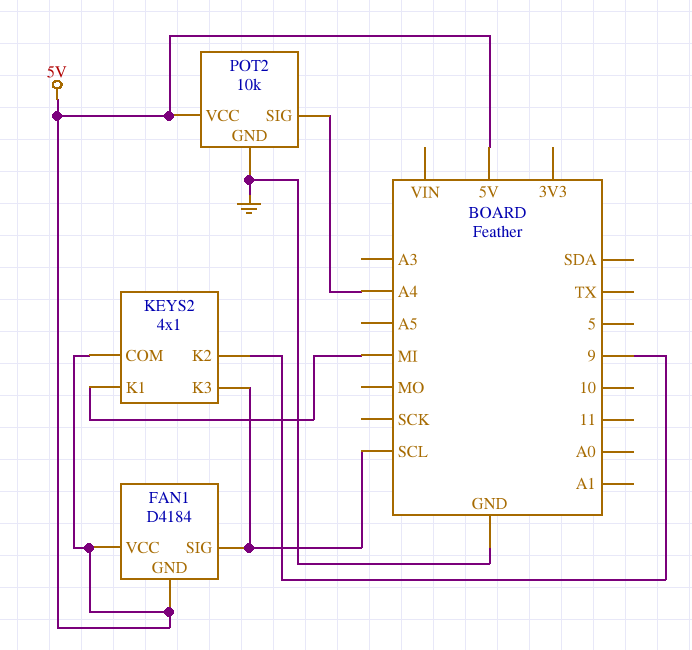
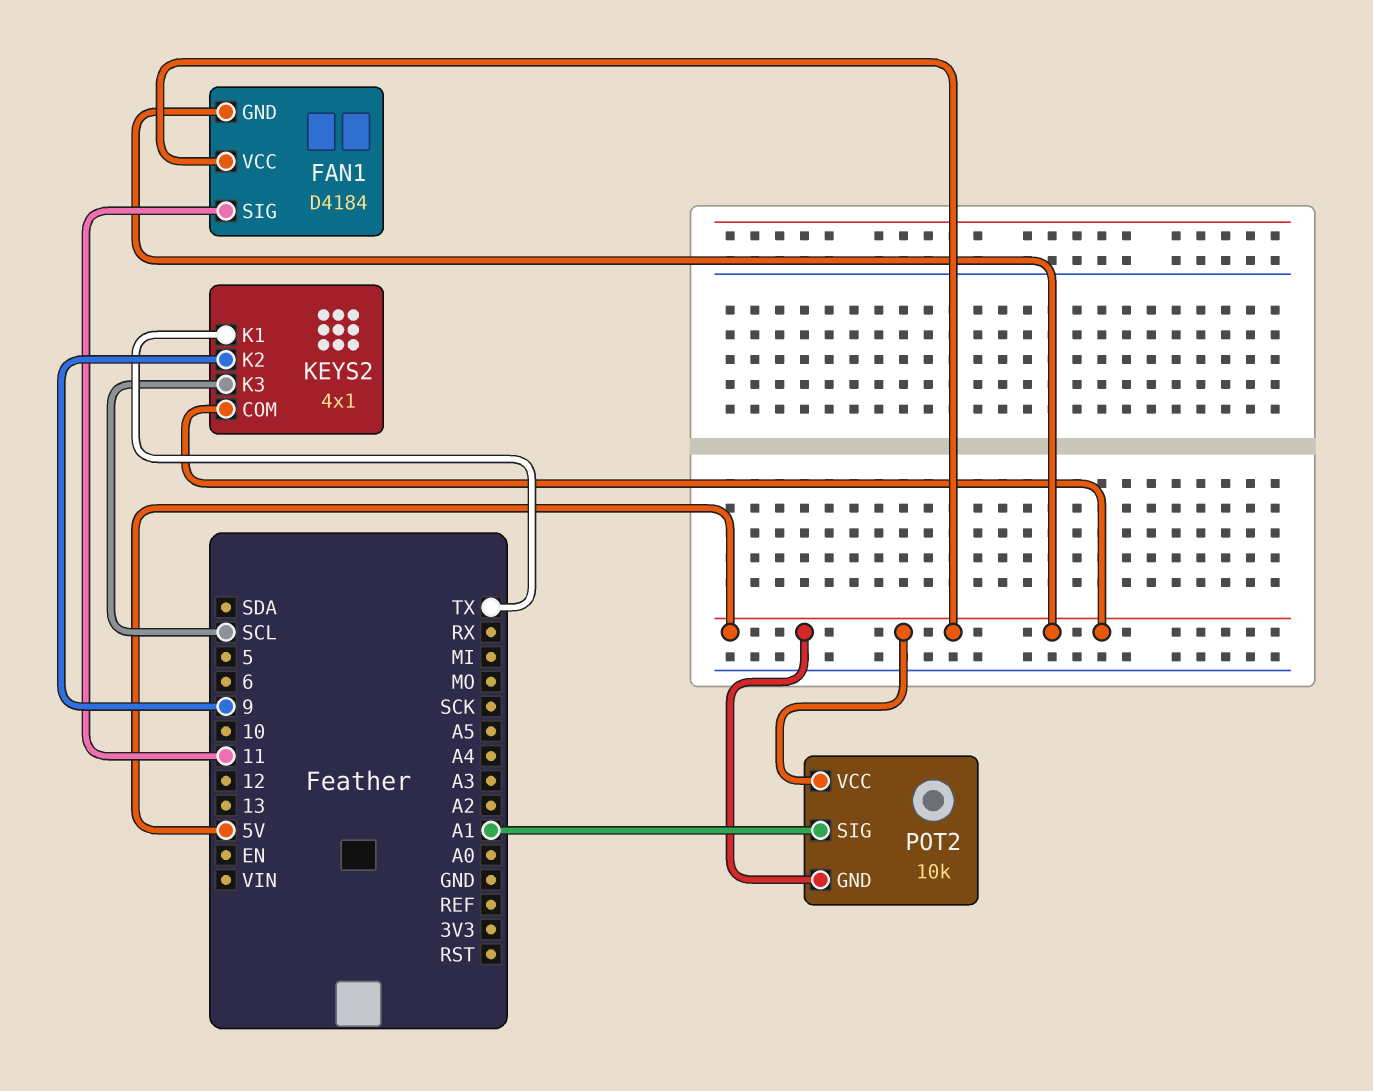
FAN1 pin SIG: SCL -> 11
KEYS2 pin K1: MI -> TX
POT2 pin GND: GND -> 5V
POT2 pin SIG: A4 -> A1

